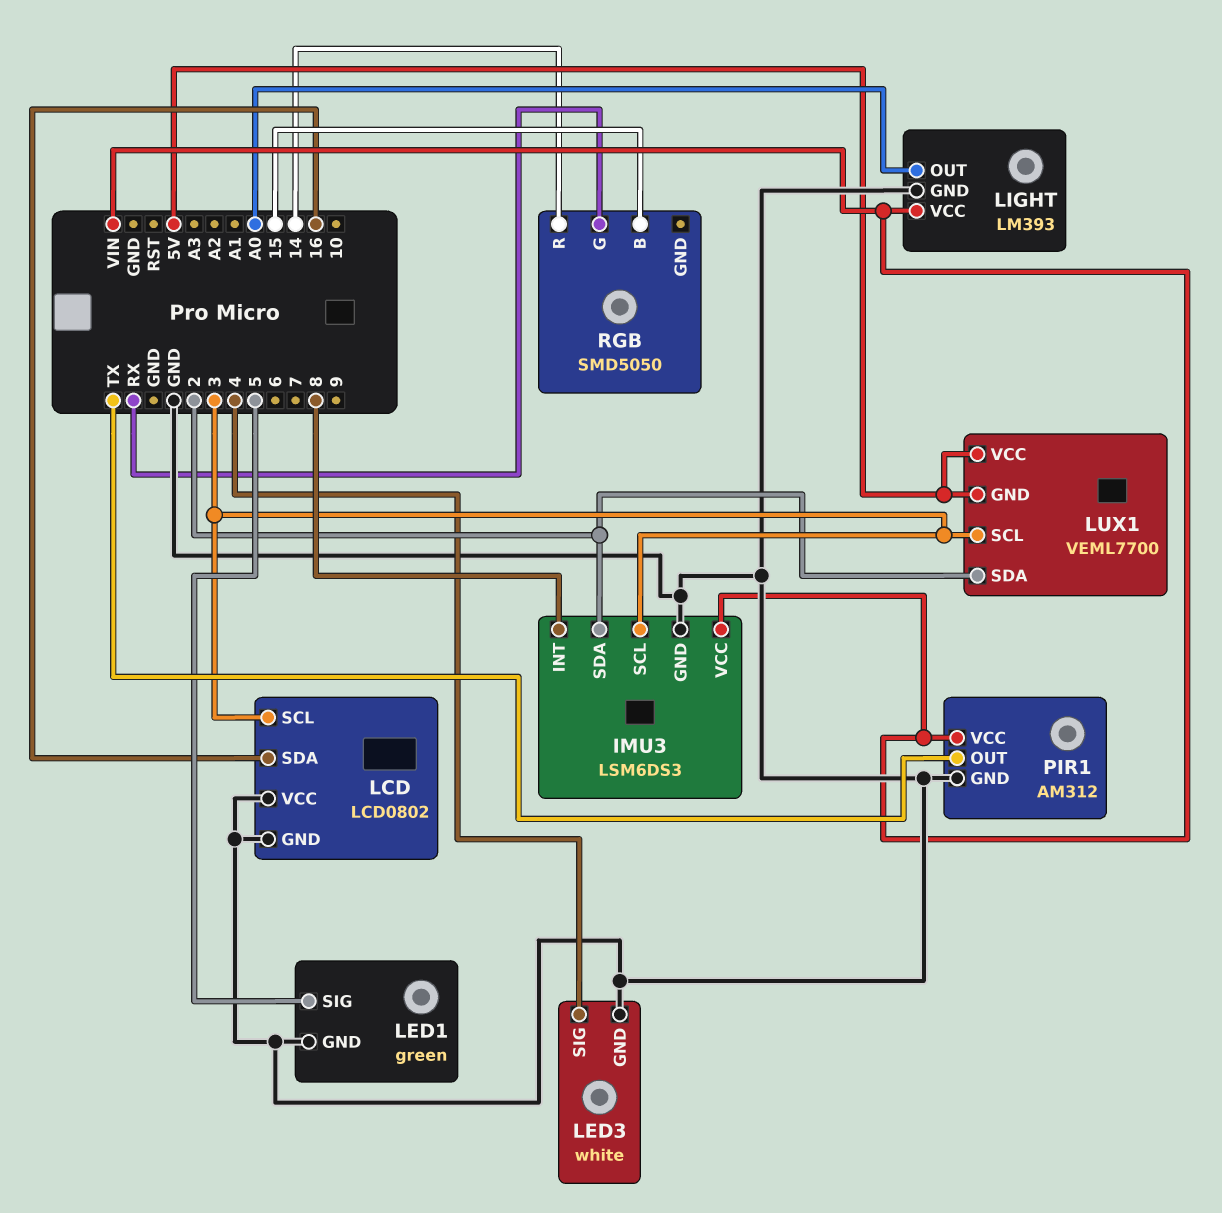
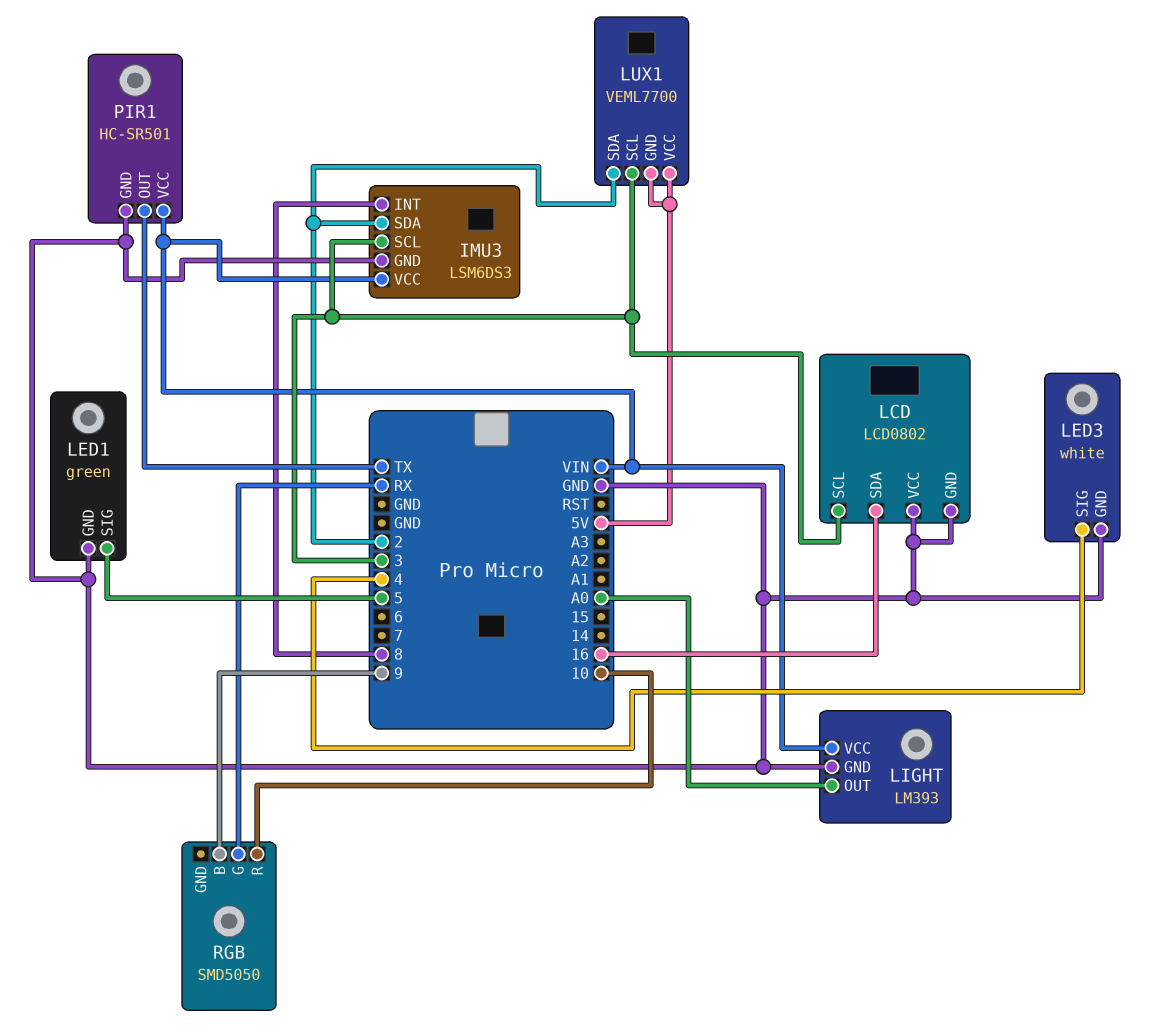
PIR1: AM312 -> HC-SR501
RGB pin B: 15 -> 9
RGB pin R: 14 -> 10

